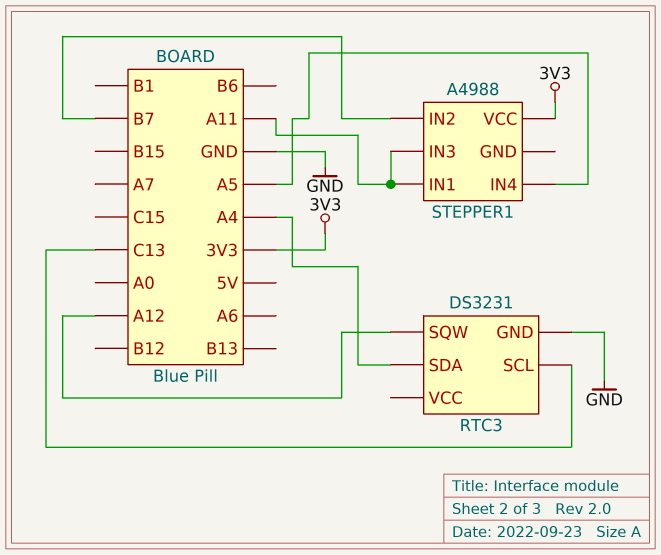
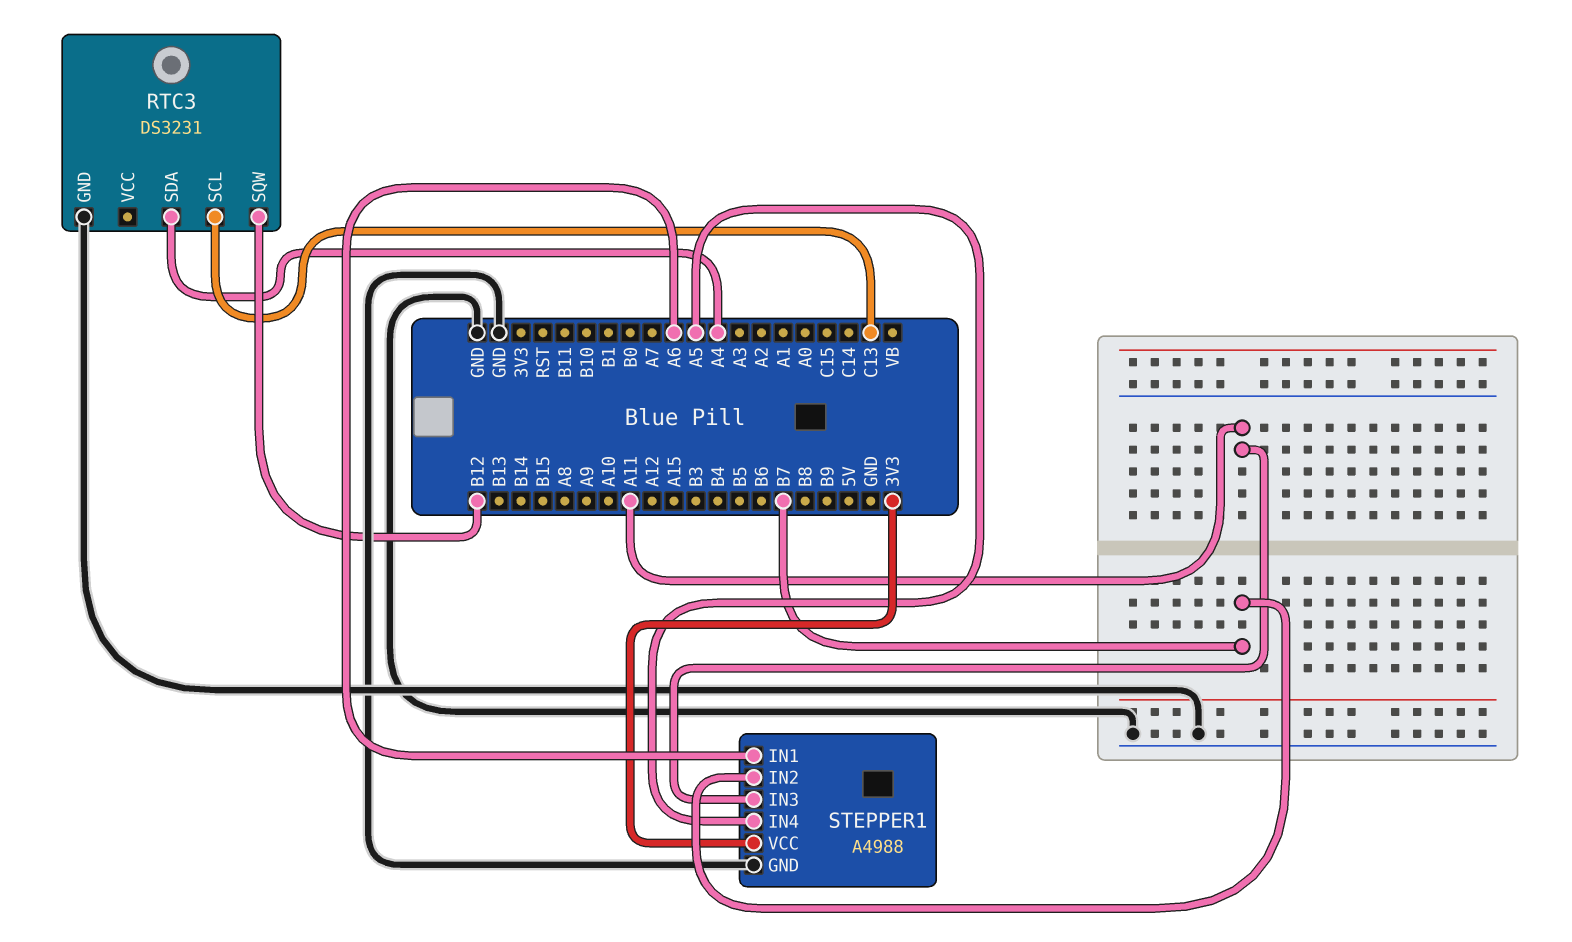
RTC3 pin SQW: A12 -> B12
STEPPER1 pin GND: none -> GND
STEPPER1 pin IN1: A11 -> A6

